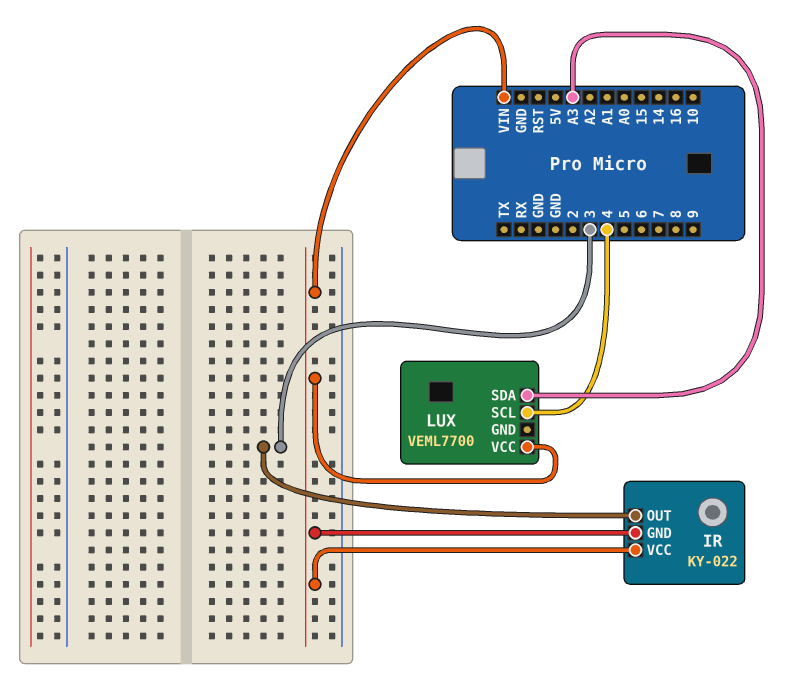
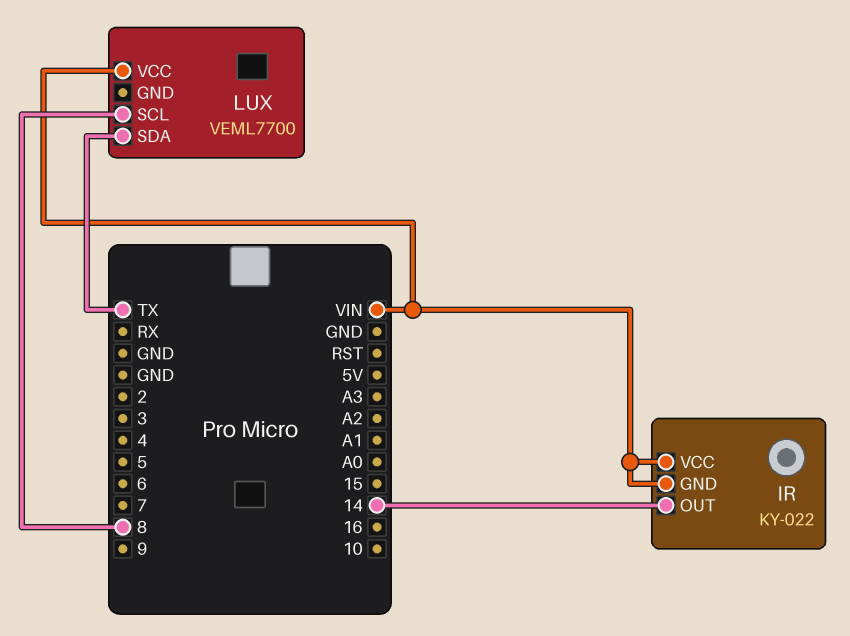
IR pin OUT: 3 -> 14
LUX pin SCL: 4 -> 8
LUX pin SDA: A3 -> TX

